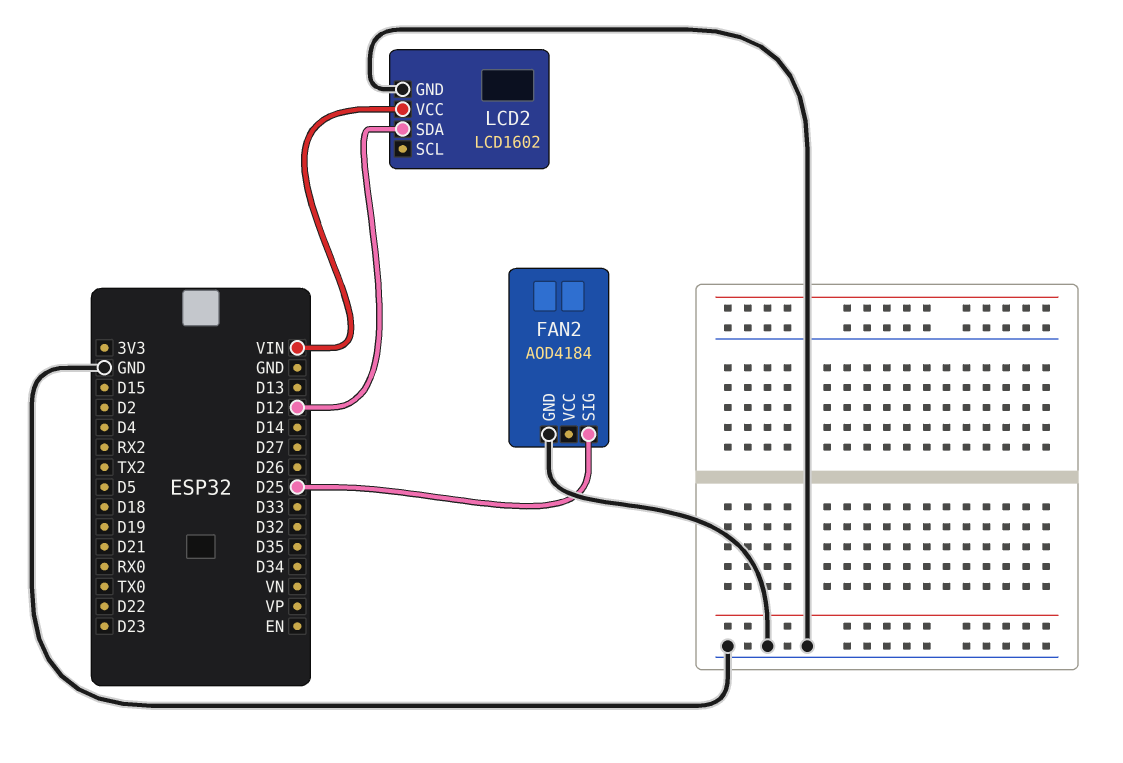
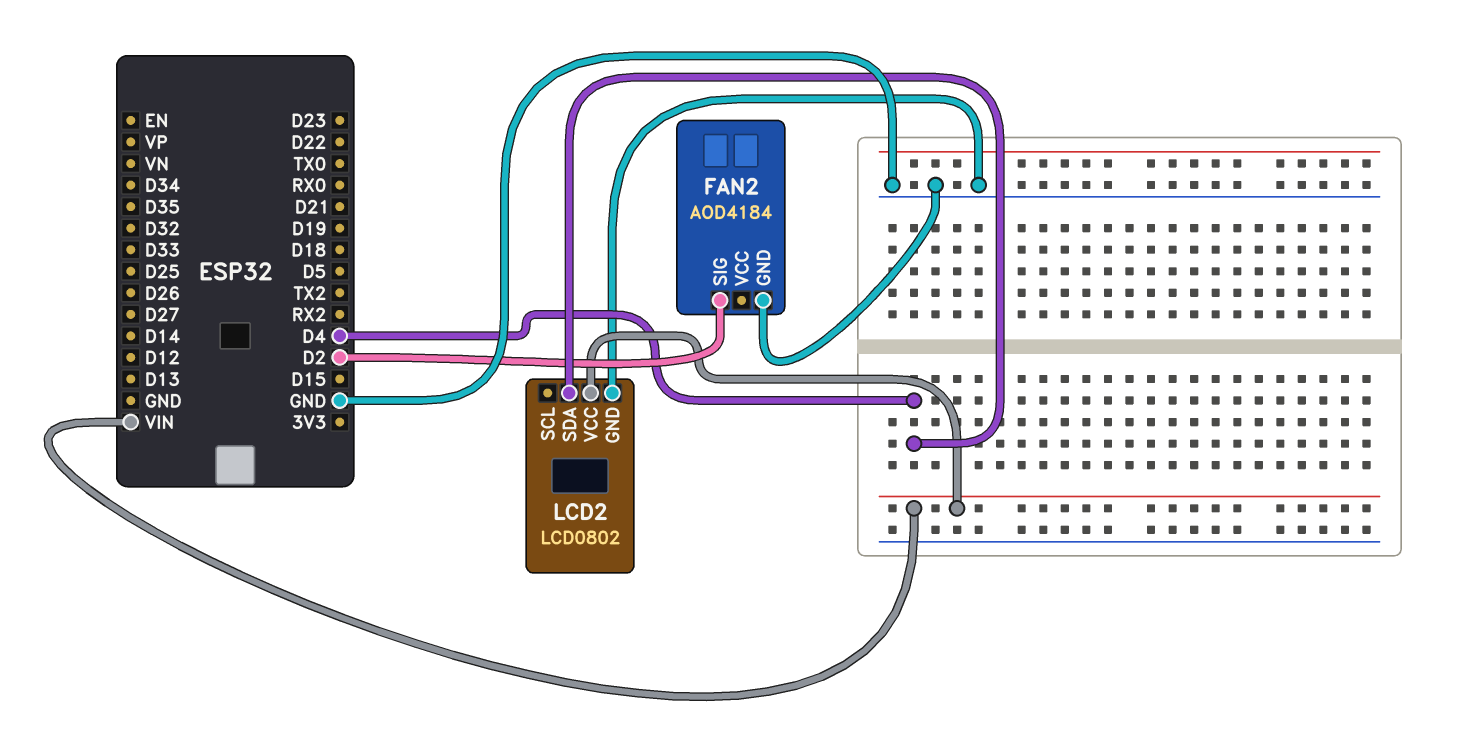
FAN2 pin SIG: D25 -> D2
LCD2: LCD1602 -> LCD0802
LCD2 pin SDA: D12 -> D4

